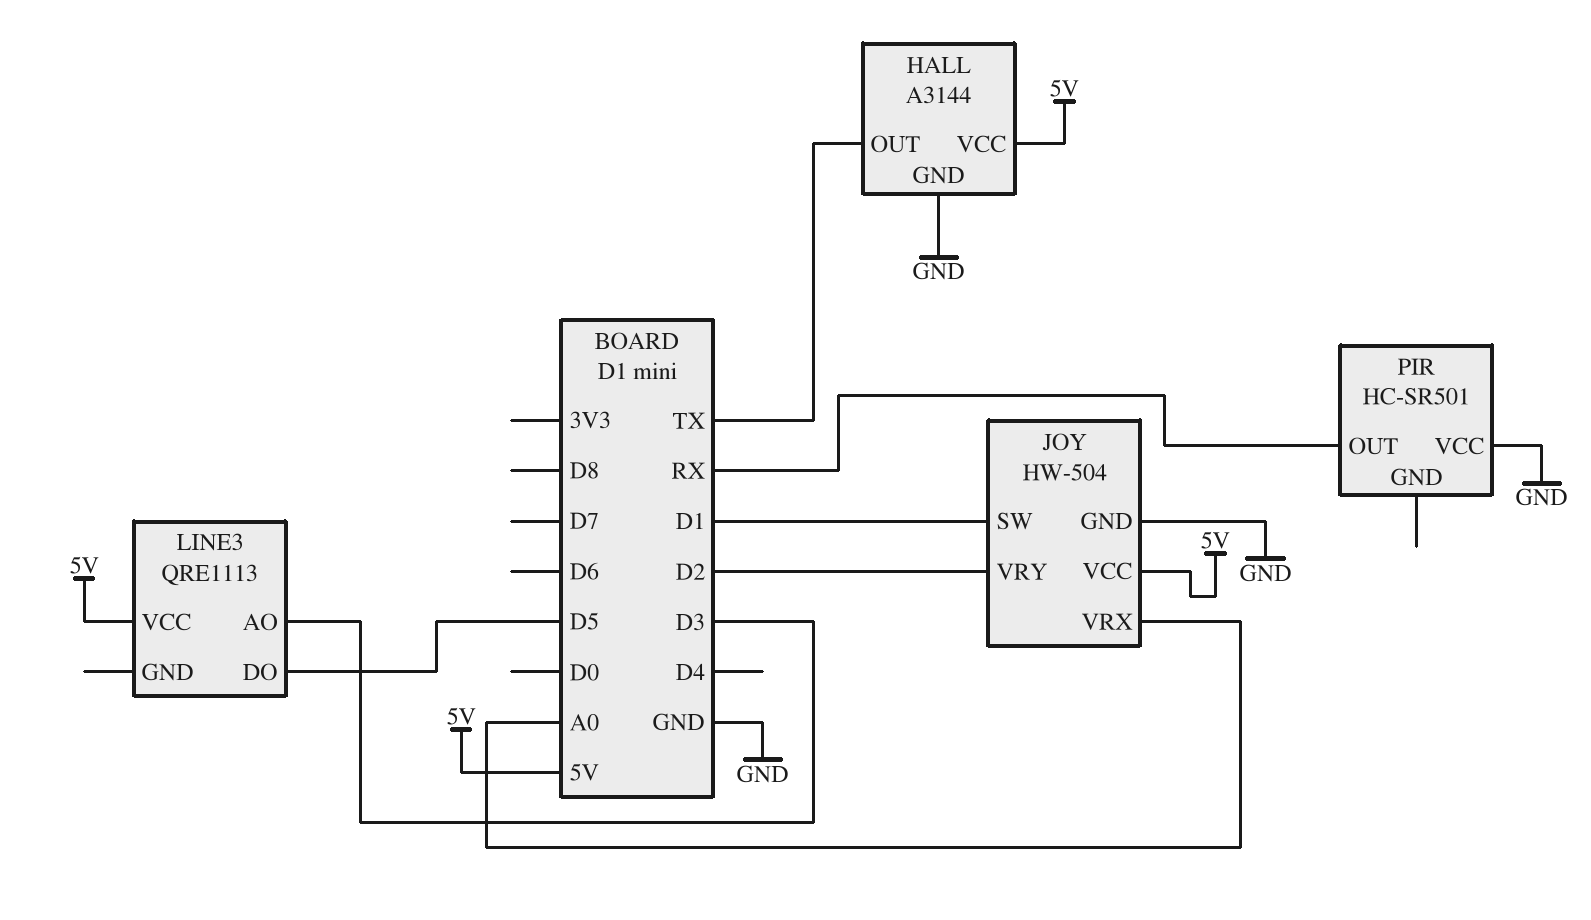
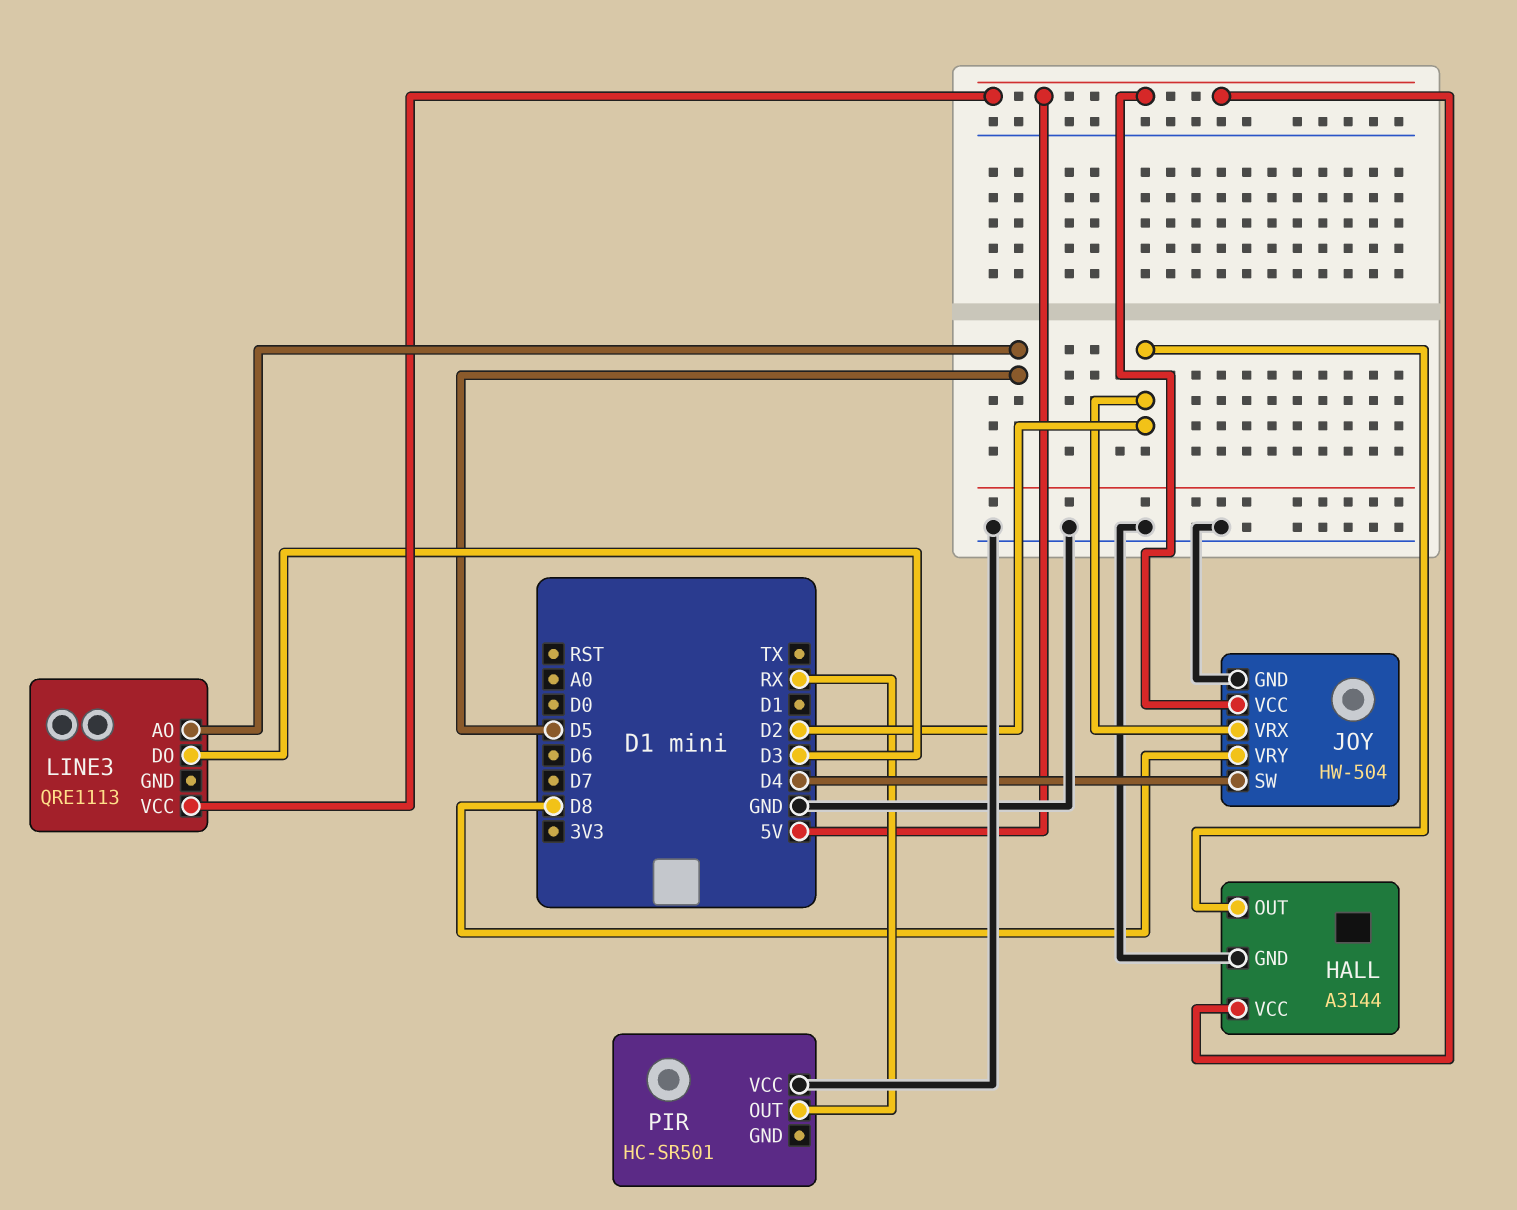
HALL pin OUT: TX -> D2
JOY pin SW: D1 -> D4
JOY pin VRX: A0 -> D2
JOY pin VRY: D2 -> D8
LINE3 pin AO: D3 -> D5
LINE3 pin DO: D5 -> D3

